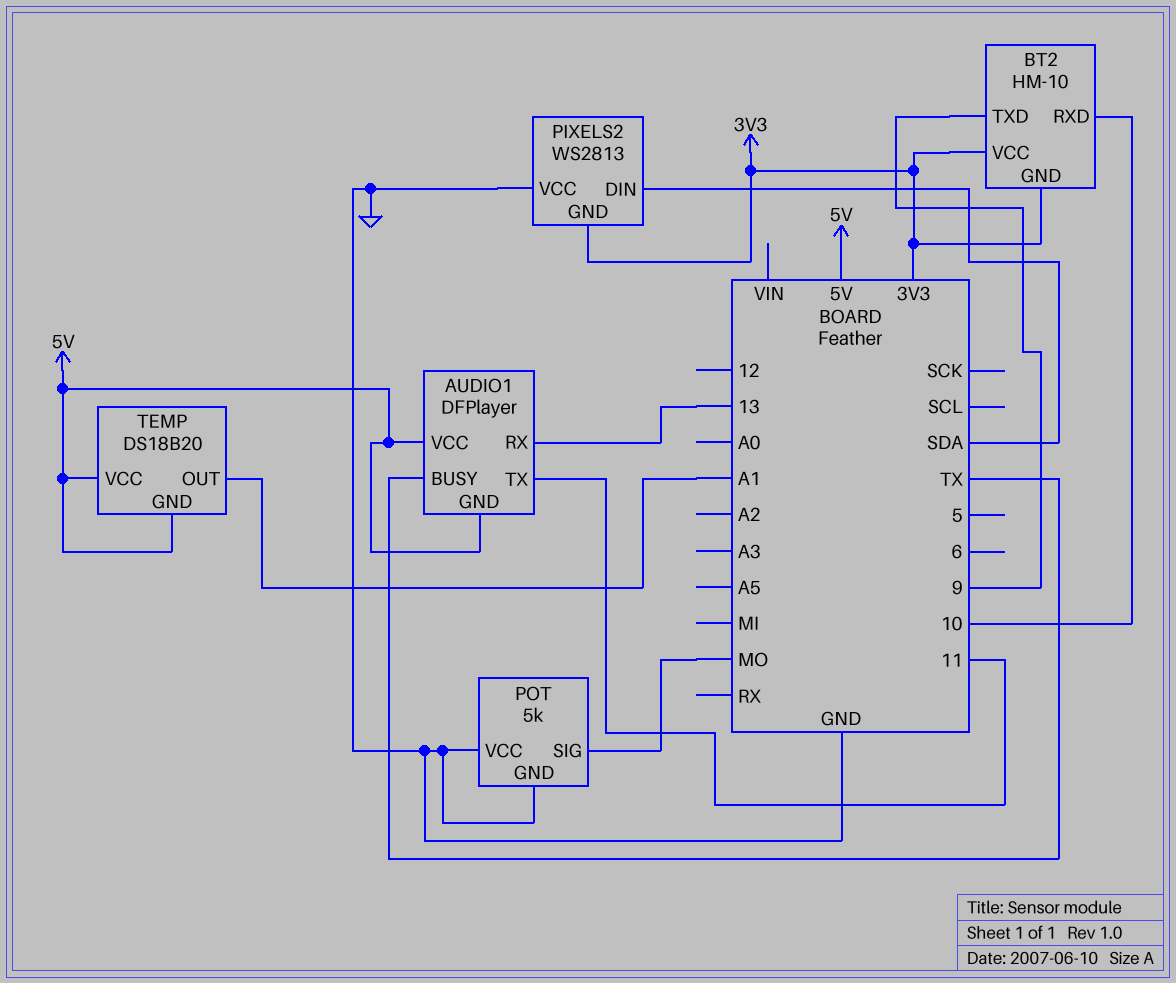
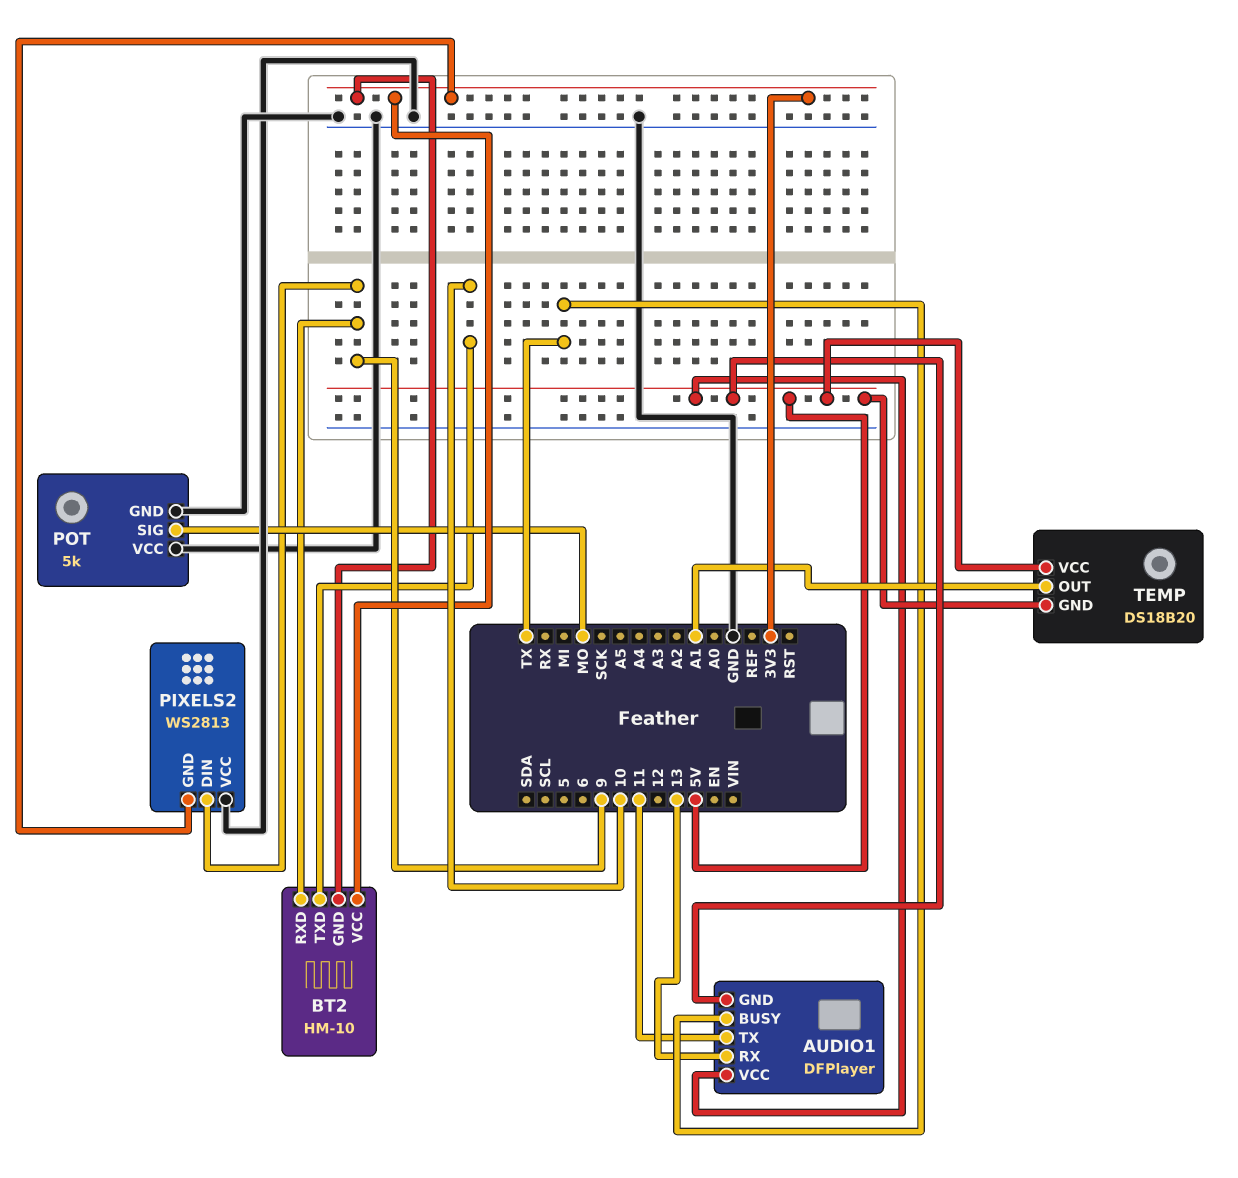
BT2 pin RXD: 10 -> 9
BT2 pin TXD: 9 -> 10
PIXELS2 pin DIN: SDA -> 9

